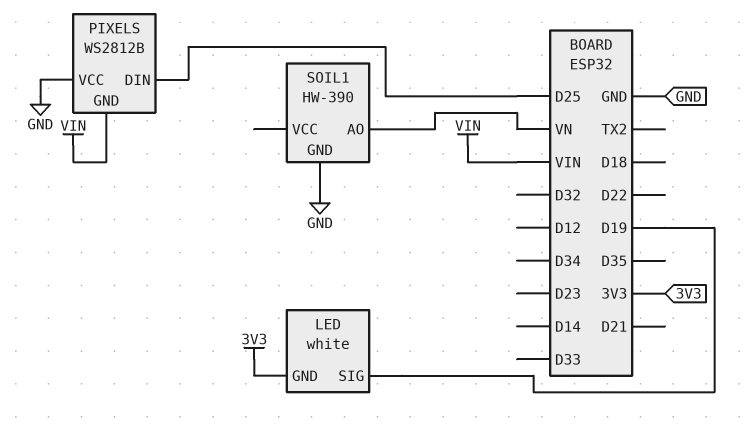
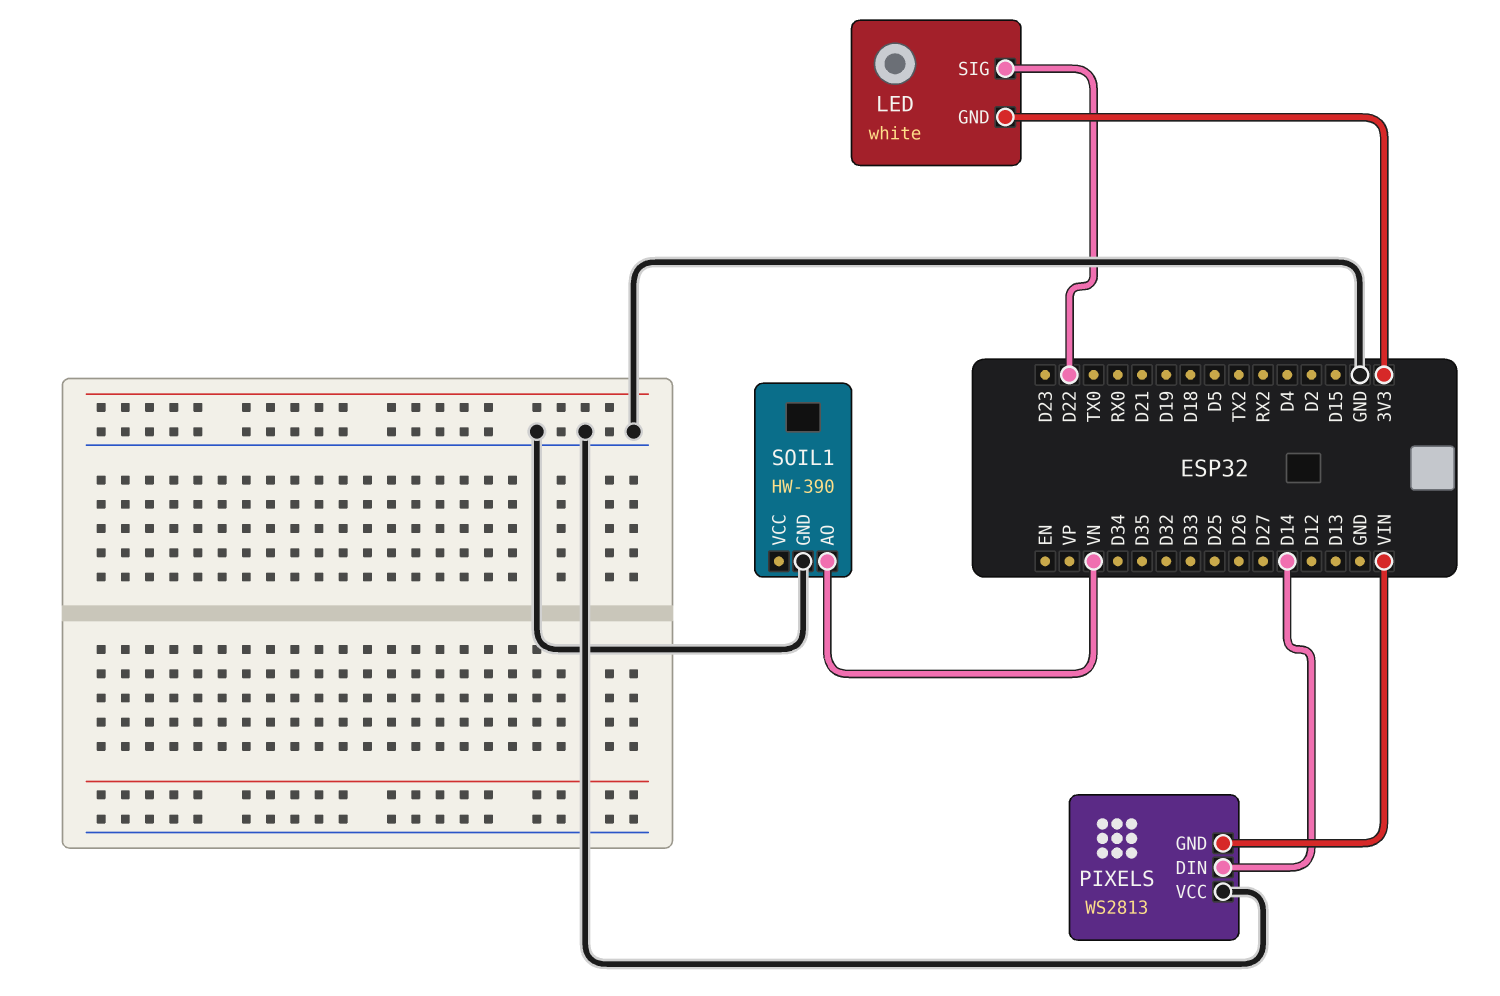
LED pin SIG: D19 -> D22
PIXELS: WS2812B -> WS2813
PIXELS pin DIN: D25 -> D14

